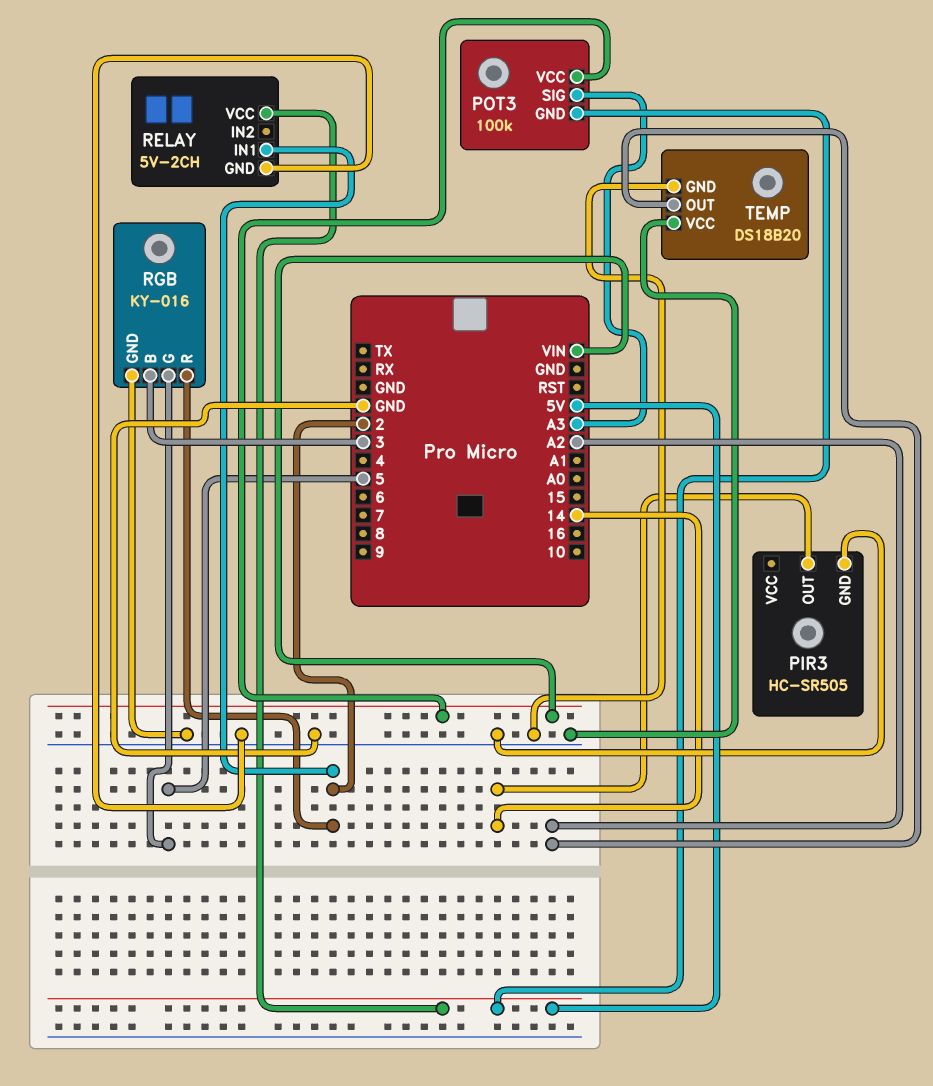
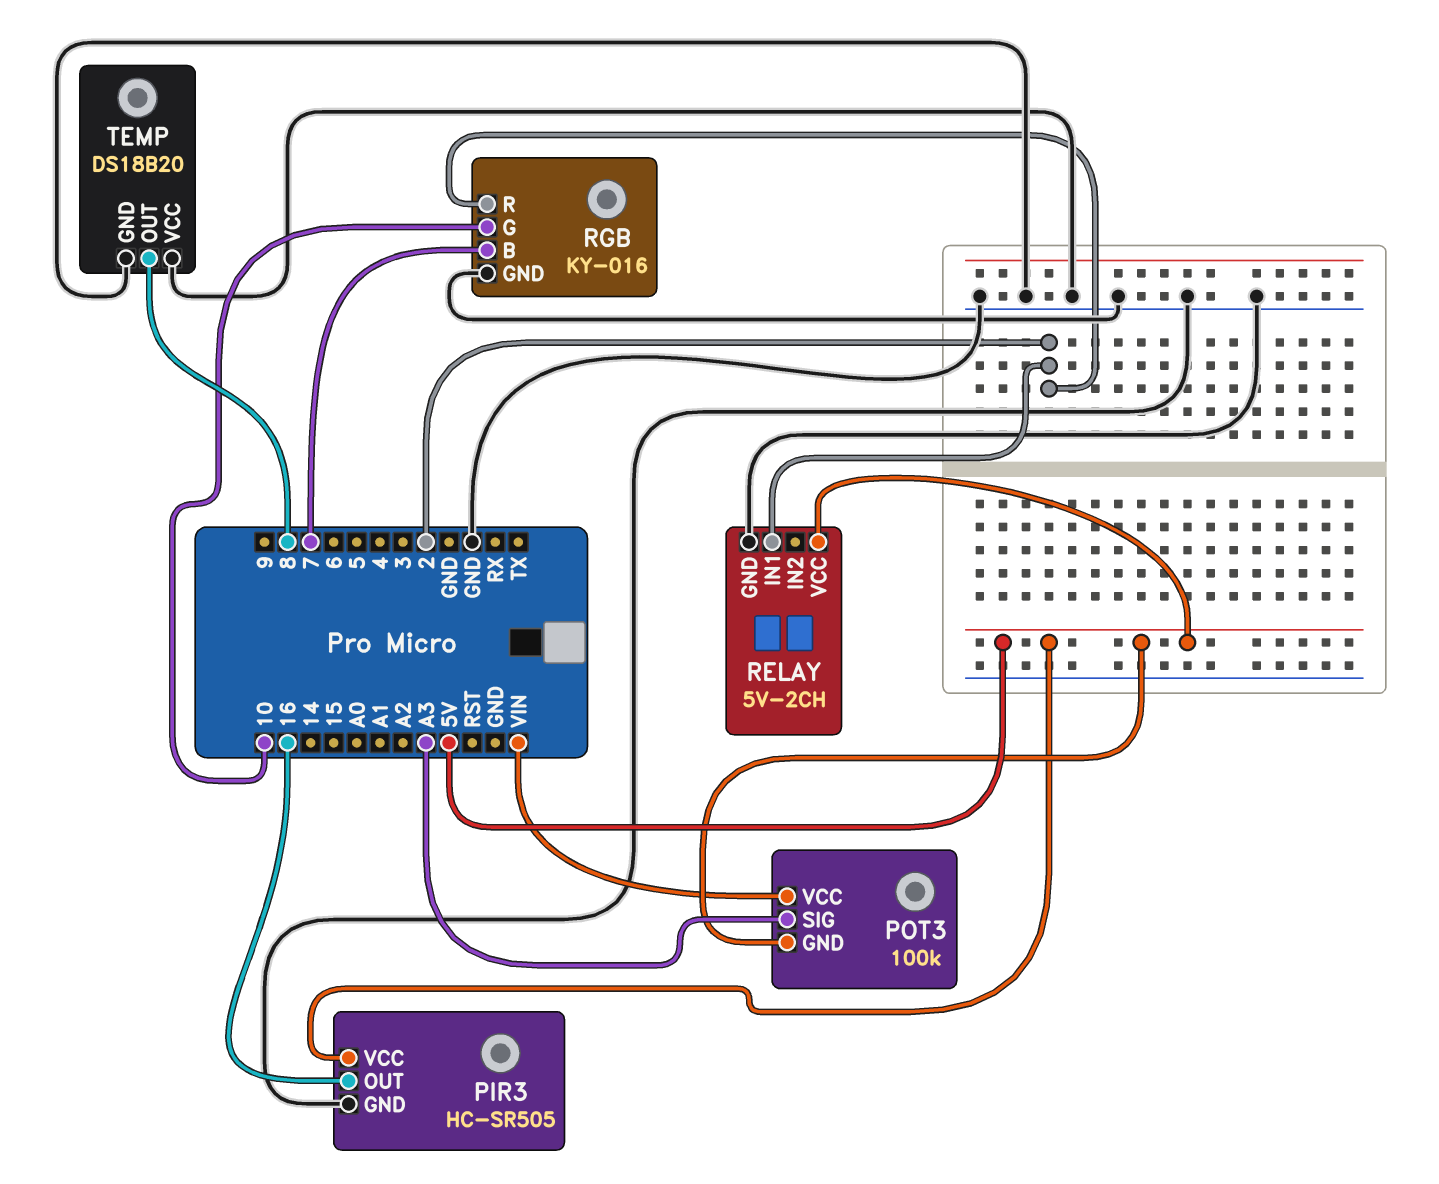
PIR3 pin OUT: 14 -> 16
PIR3 pin VCC: none -> 5V
RGB pin B: 3 -> 7
RGB pin G: 5 -> 10
TEMP pin OUT: A2 -> 8

